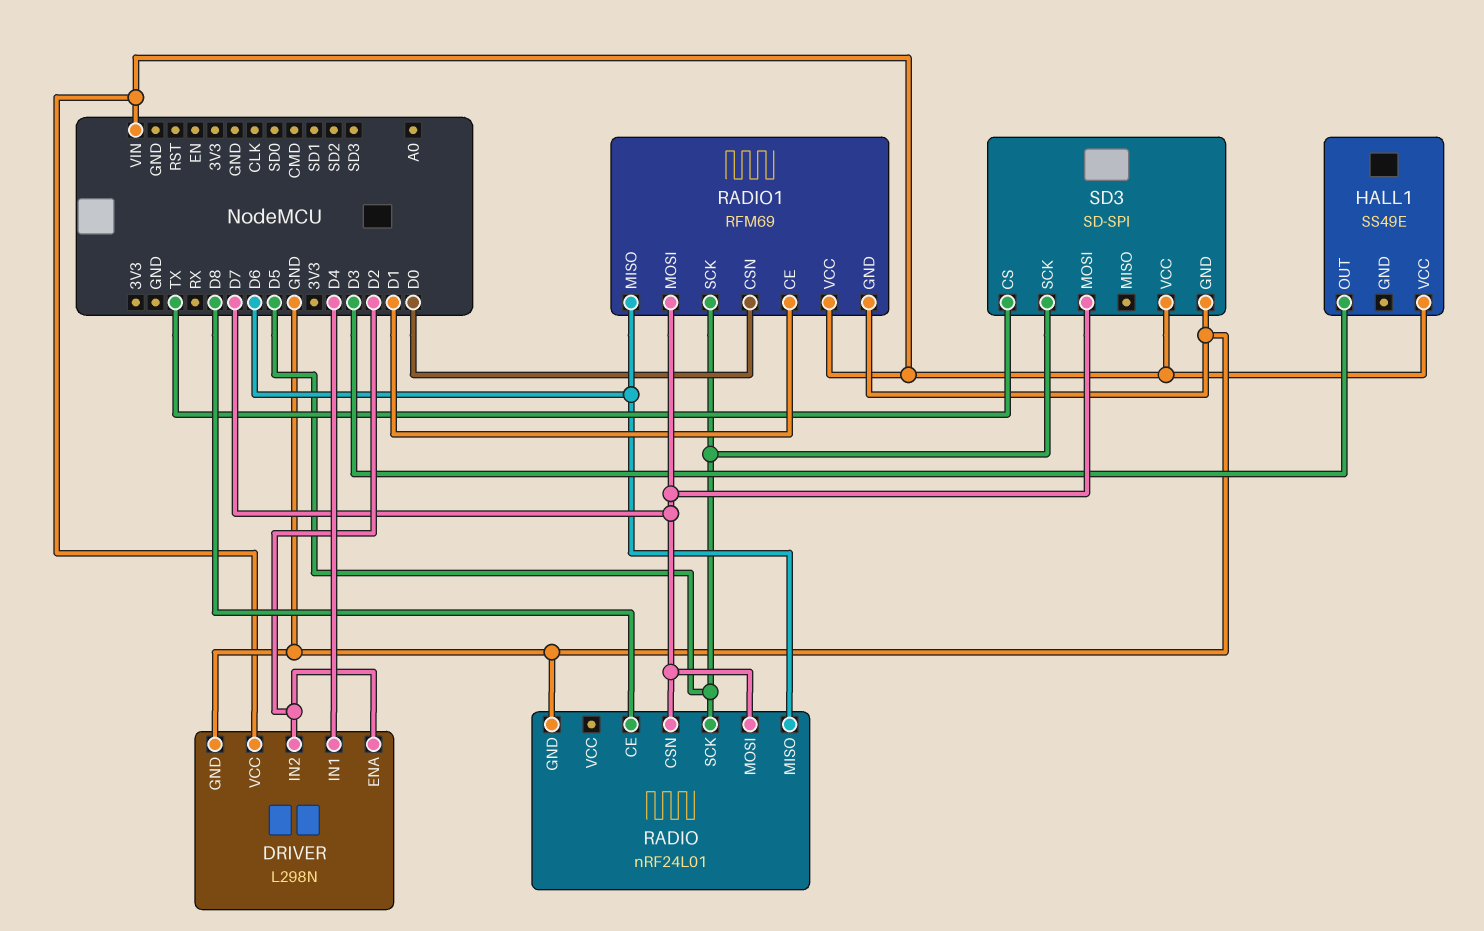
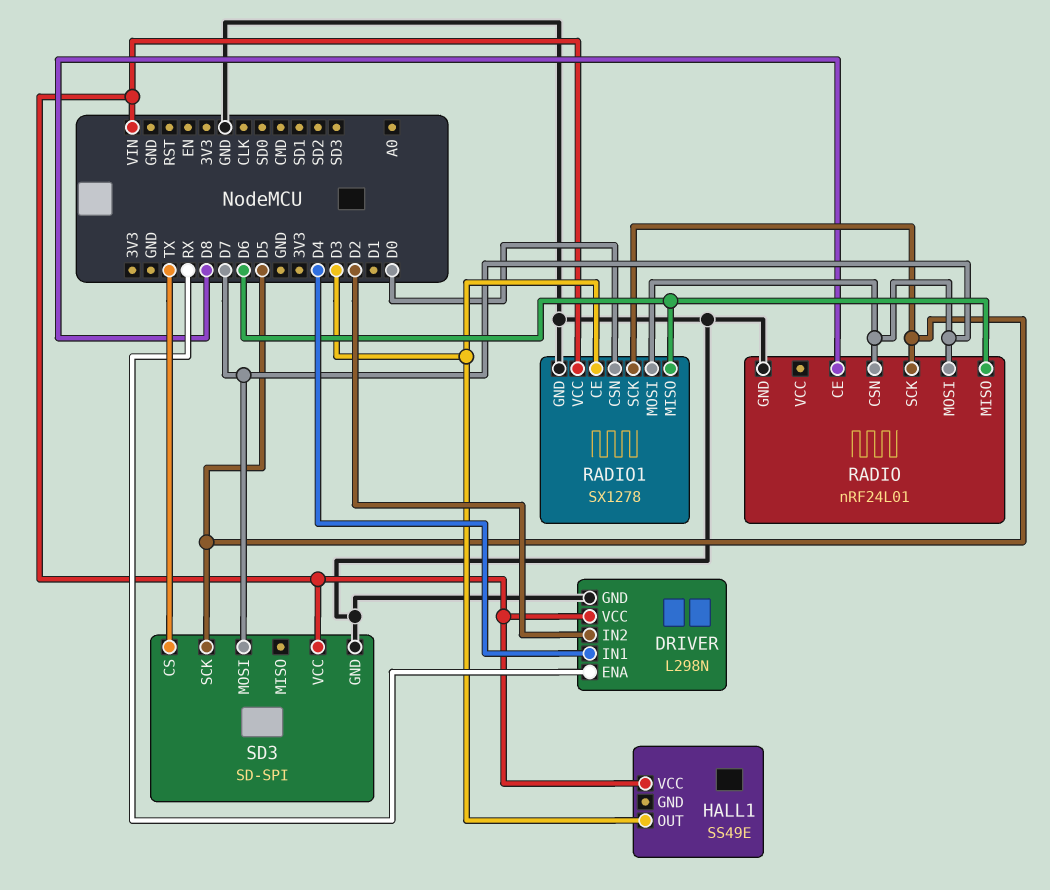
DRIVER pin ENA: D2 -> RX
RADIO1: RFM69 -> SX1278
RADIO1 pin CE: D1 -> D3

